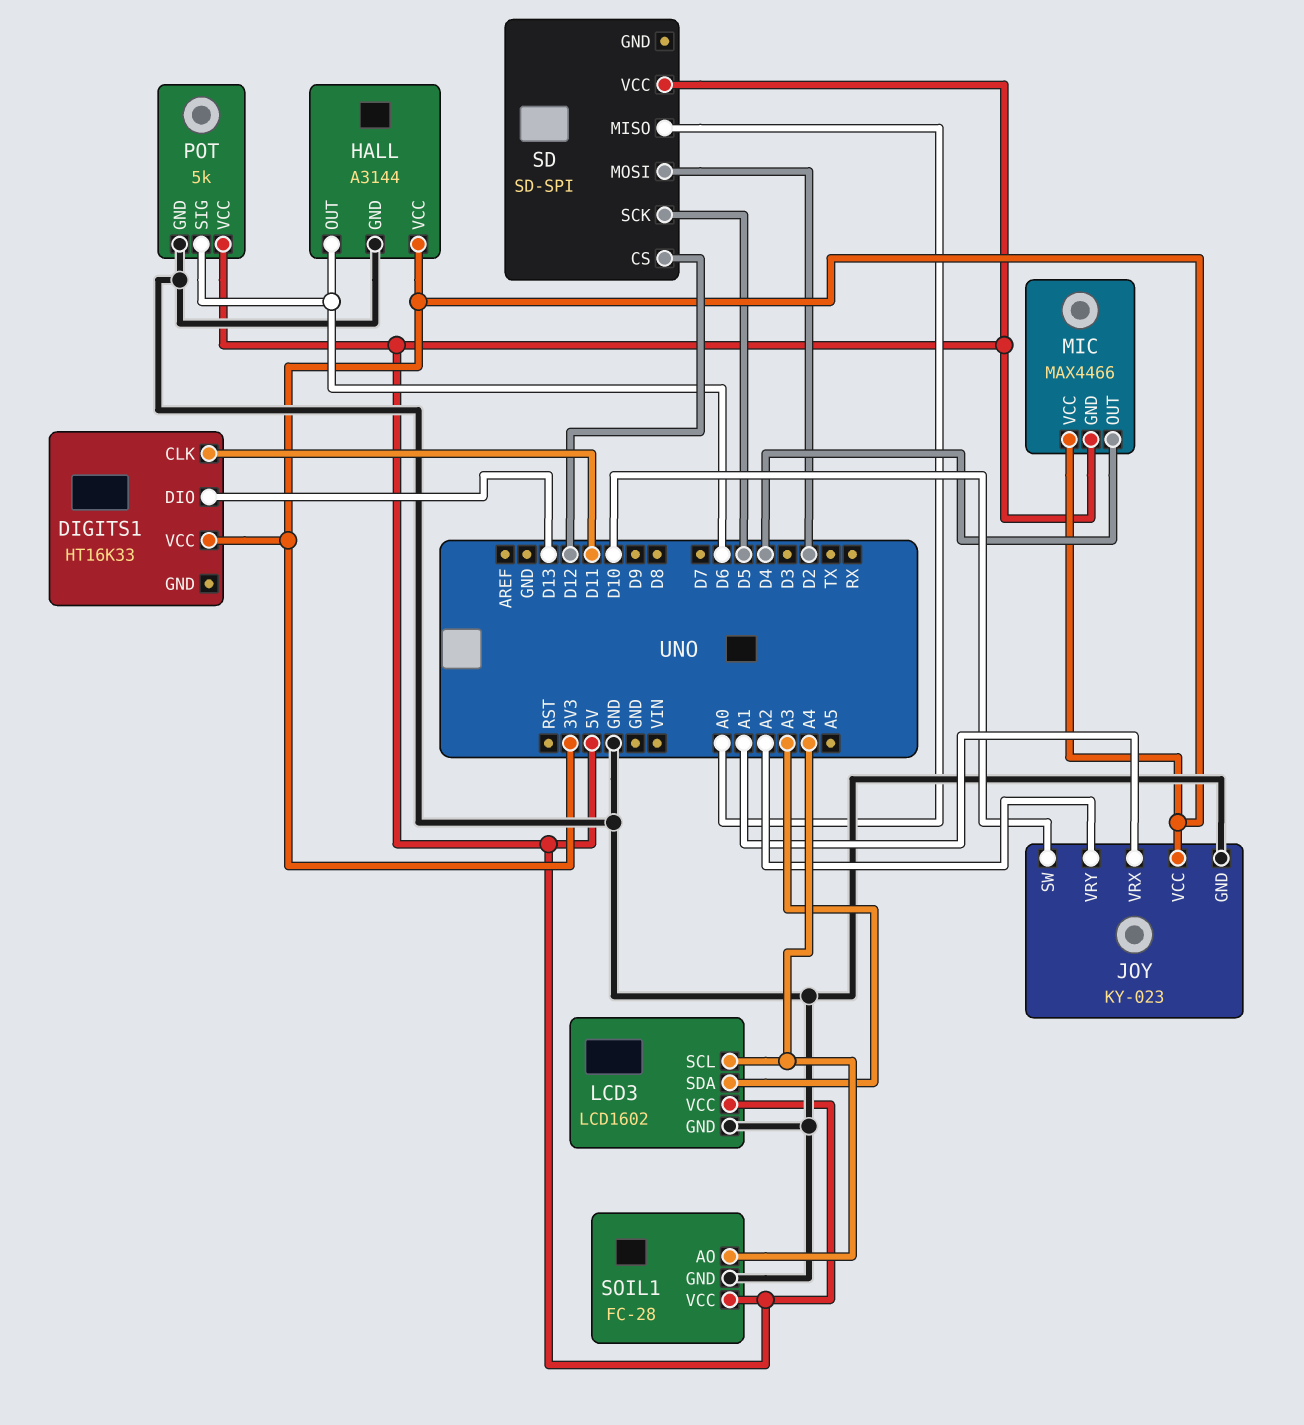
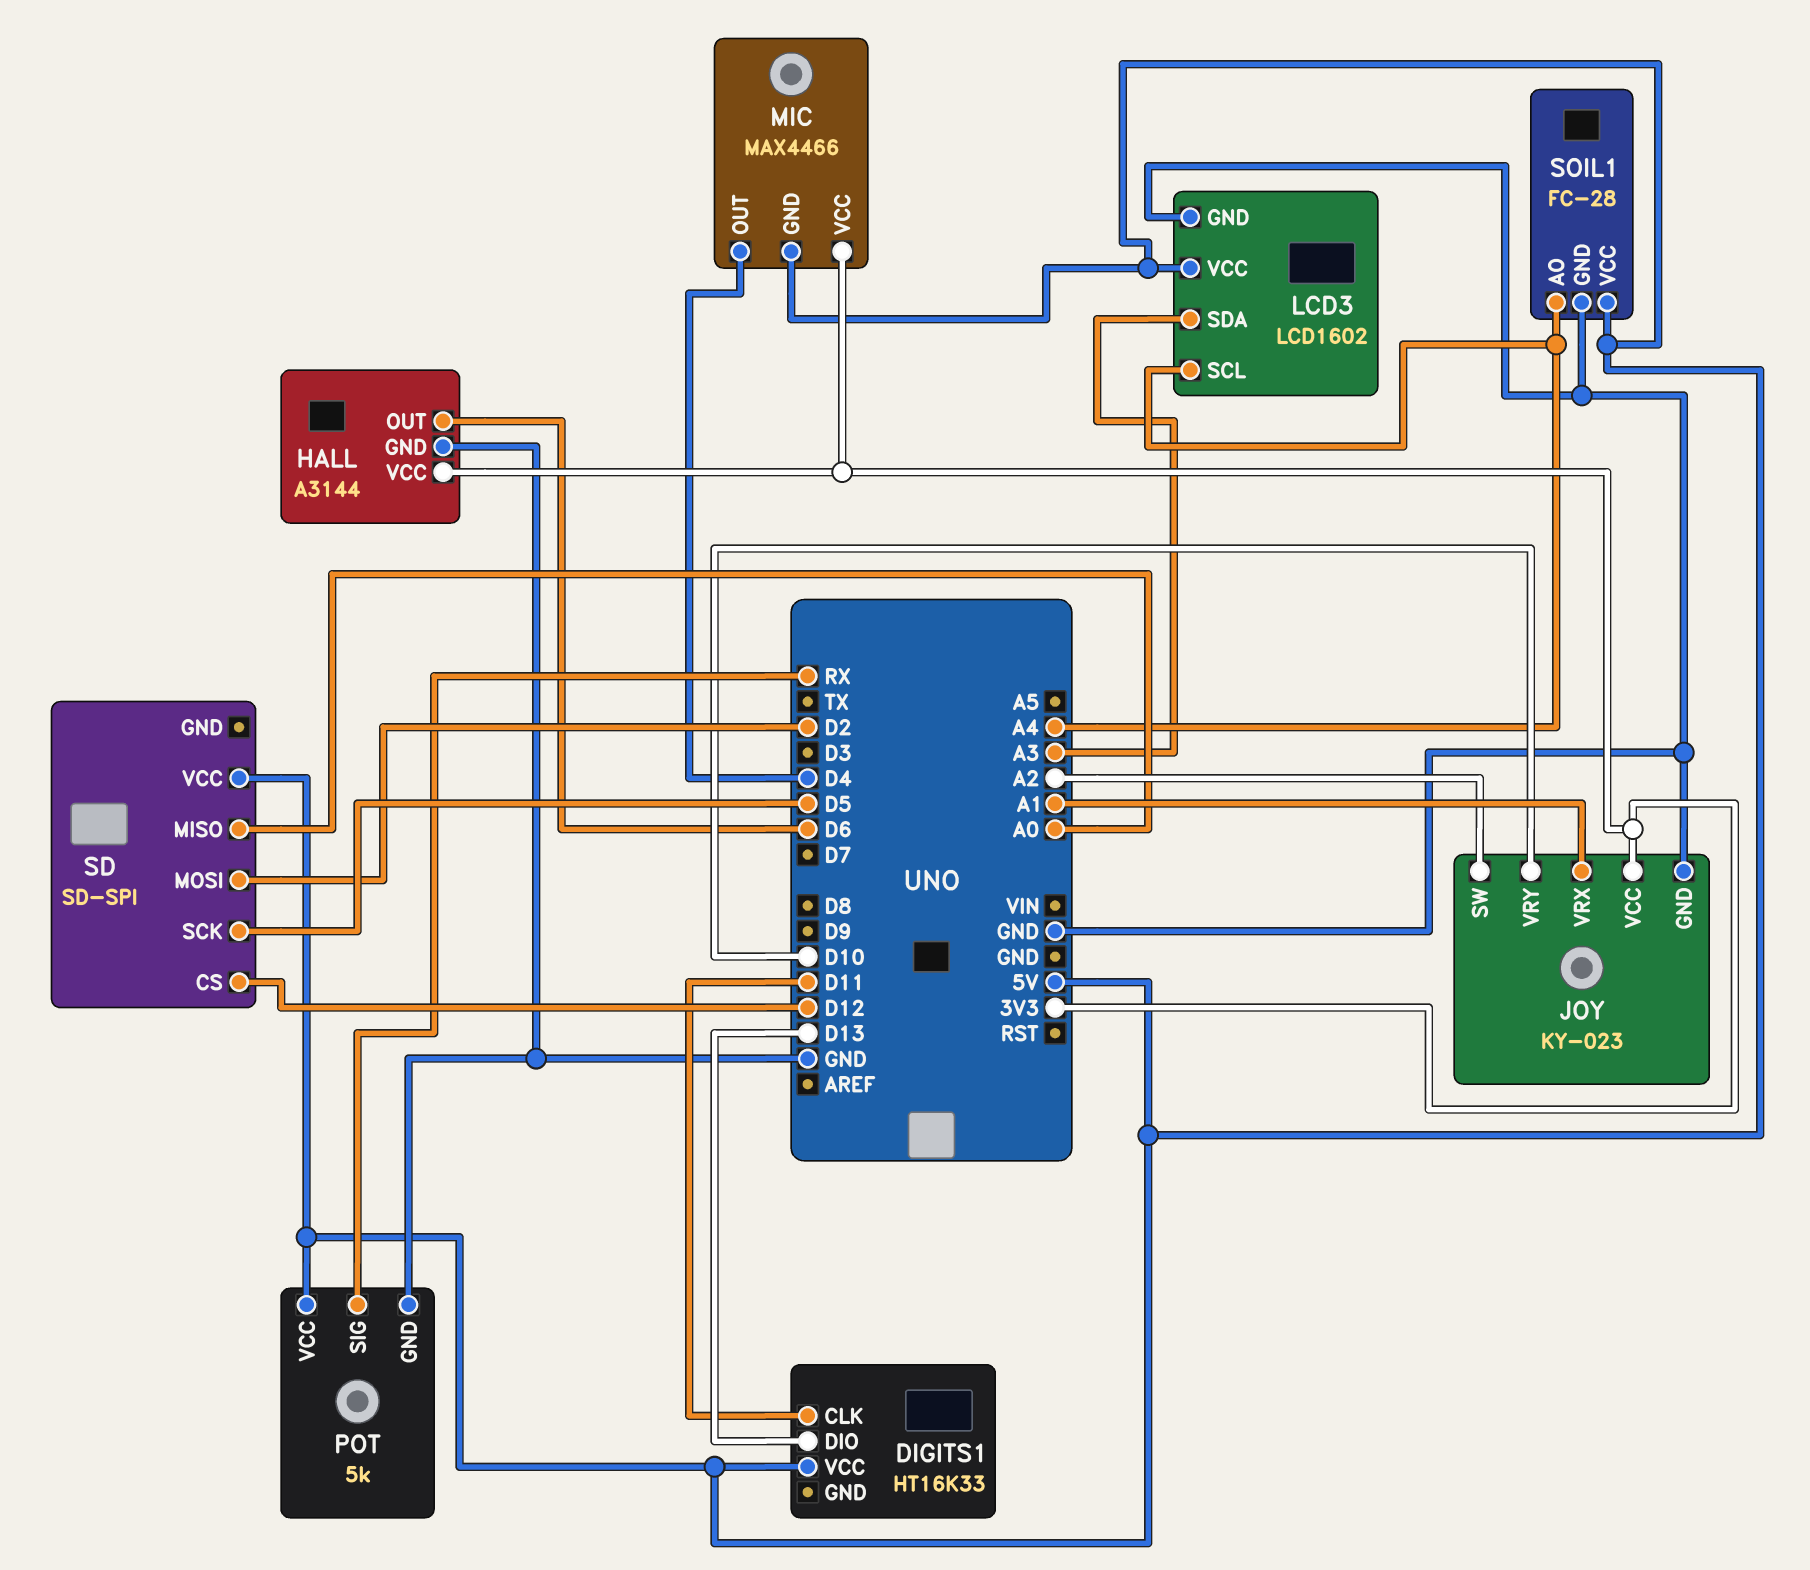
DIGITS1 pin VCC: 3V3 -> 5V
JOY pin SW: D10 -> A2
JOY pin VRY: A2 -> D10
POT pin SIG: D6 -> RX

